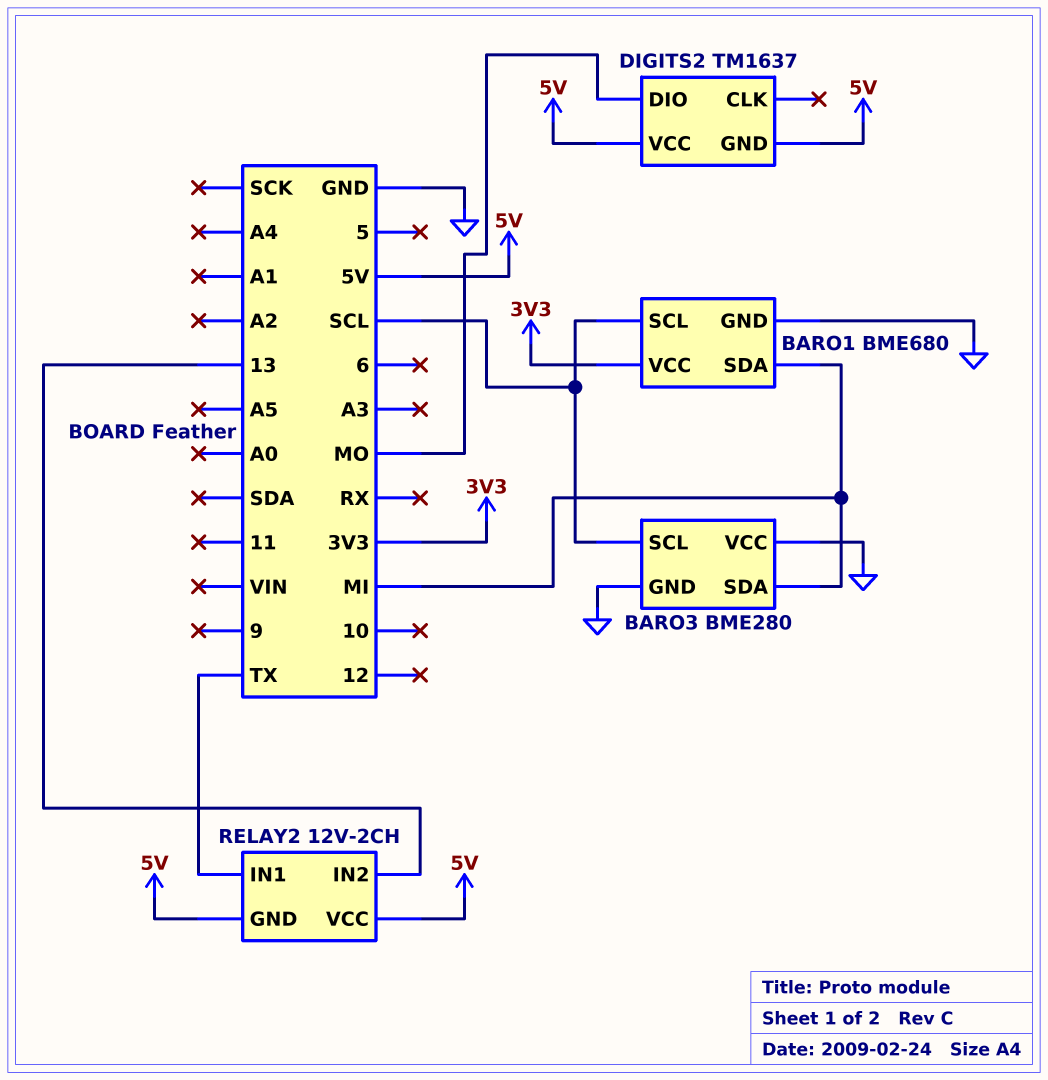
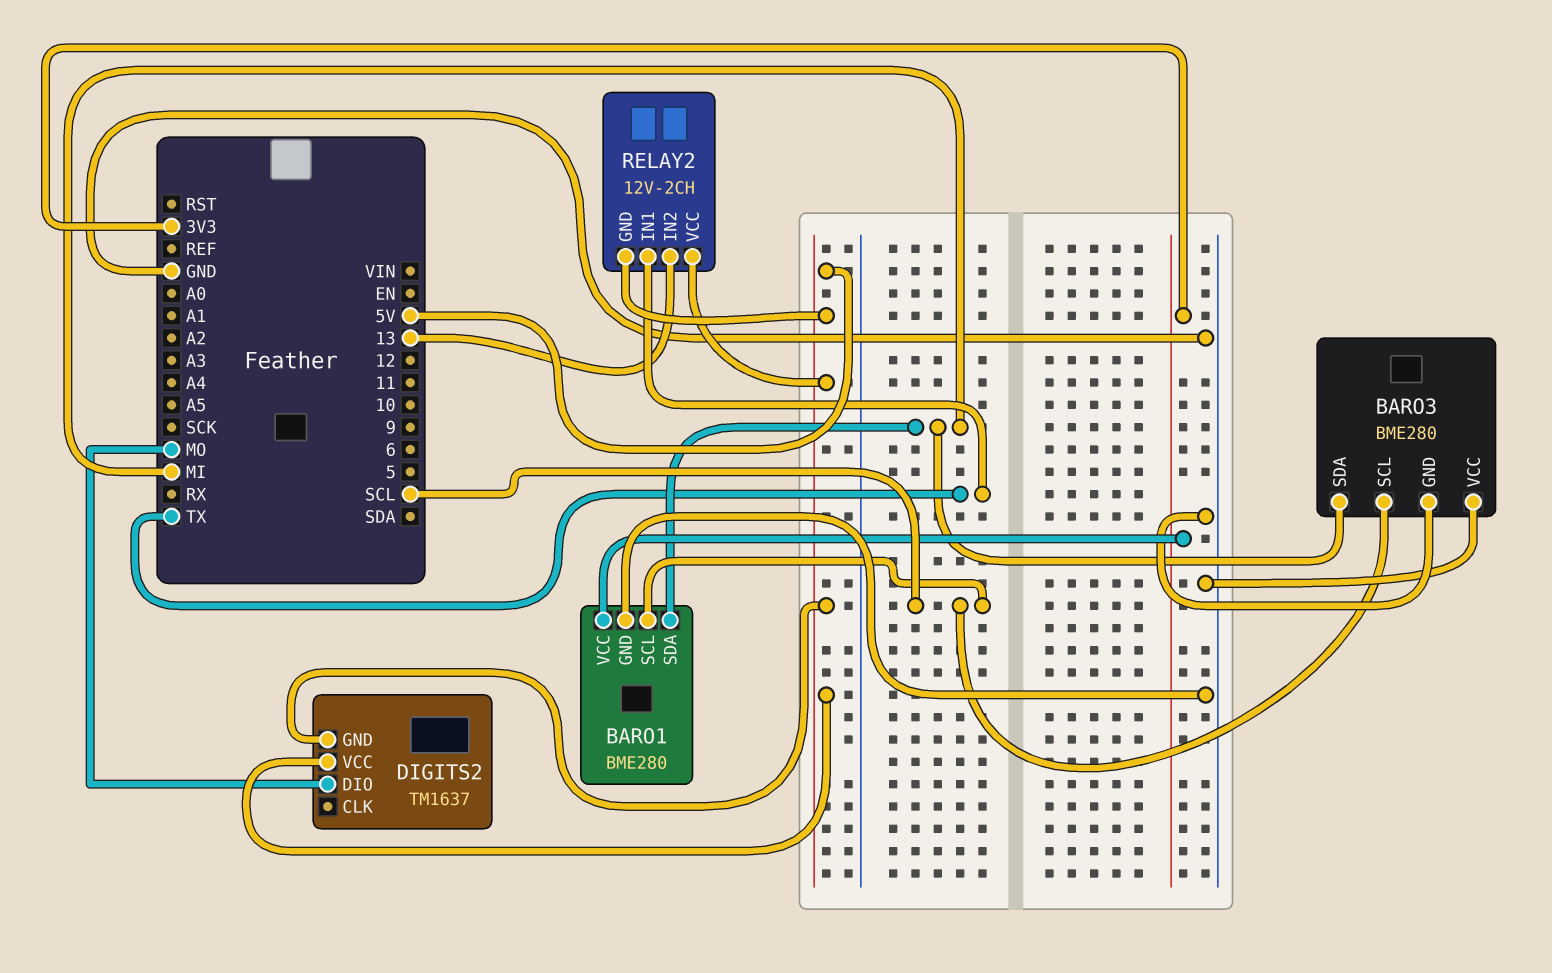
BARO1: BME680 -> BME280

